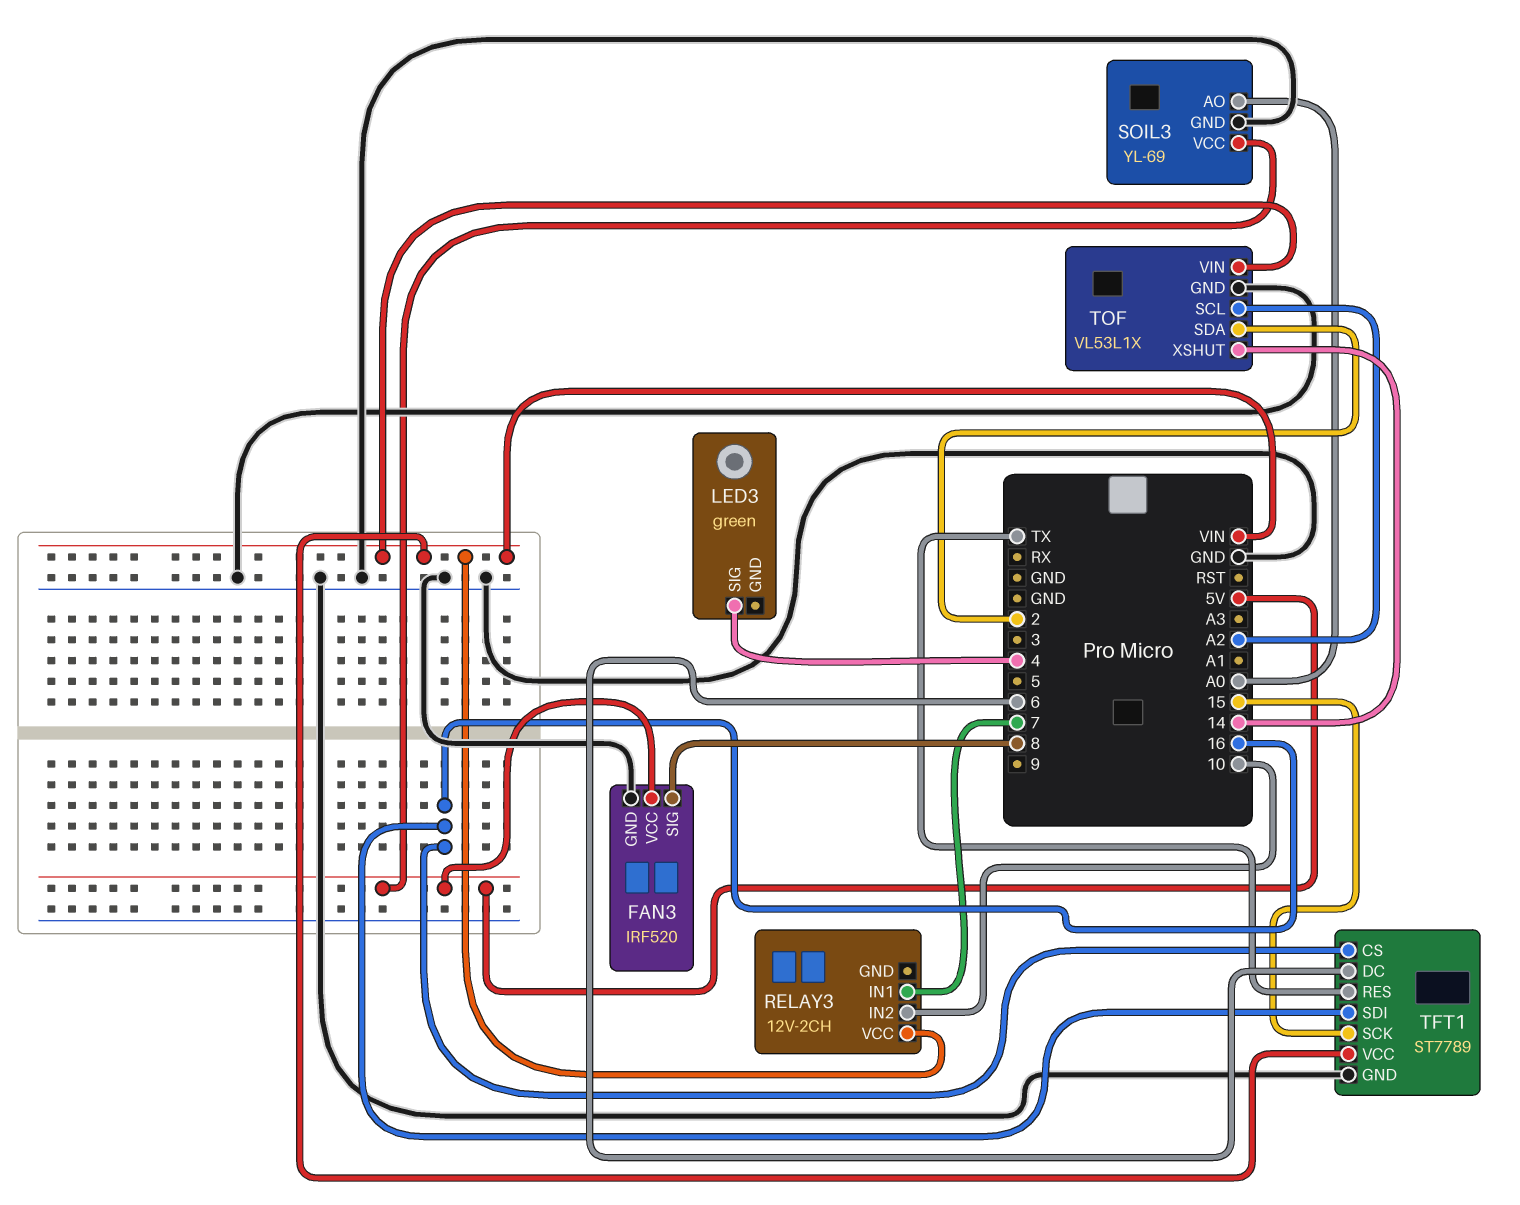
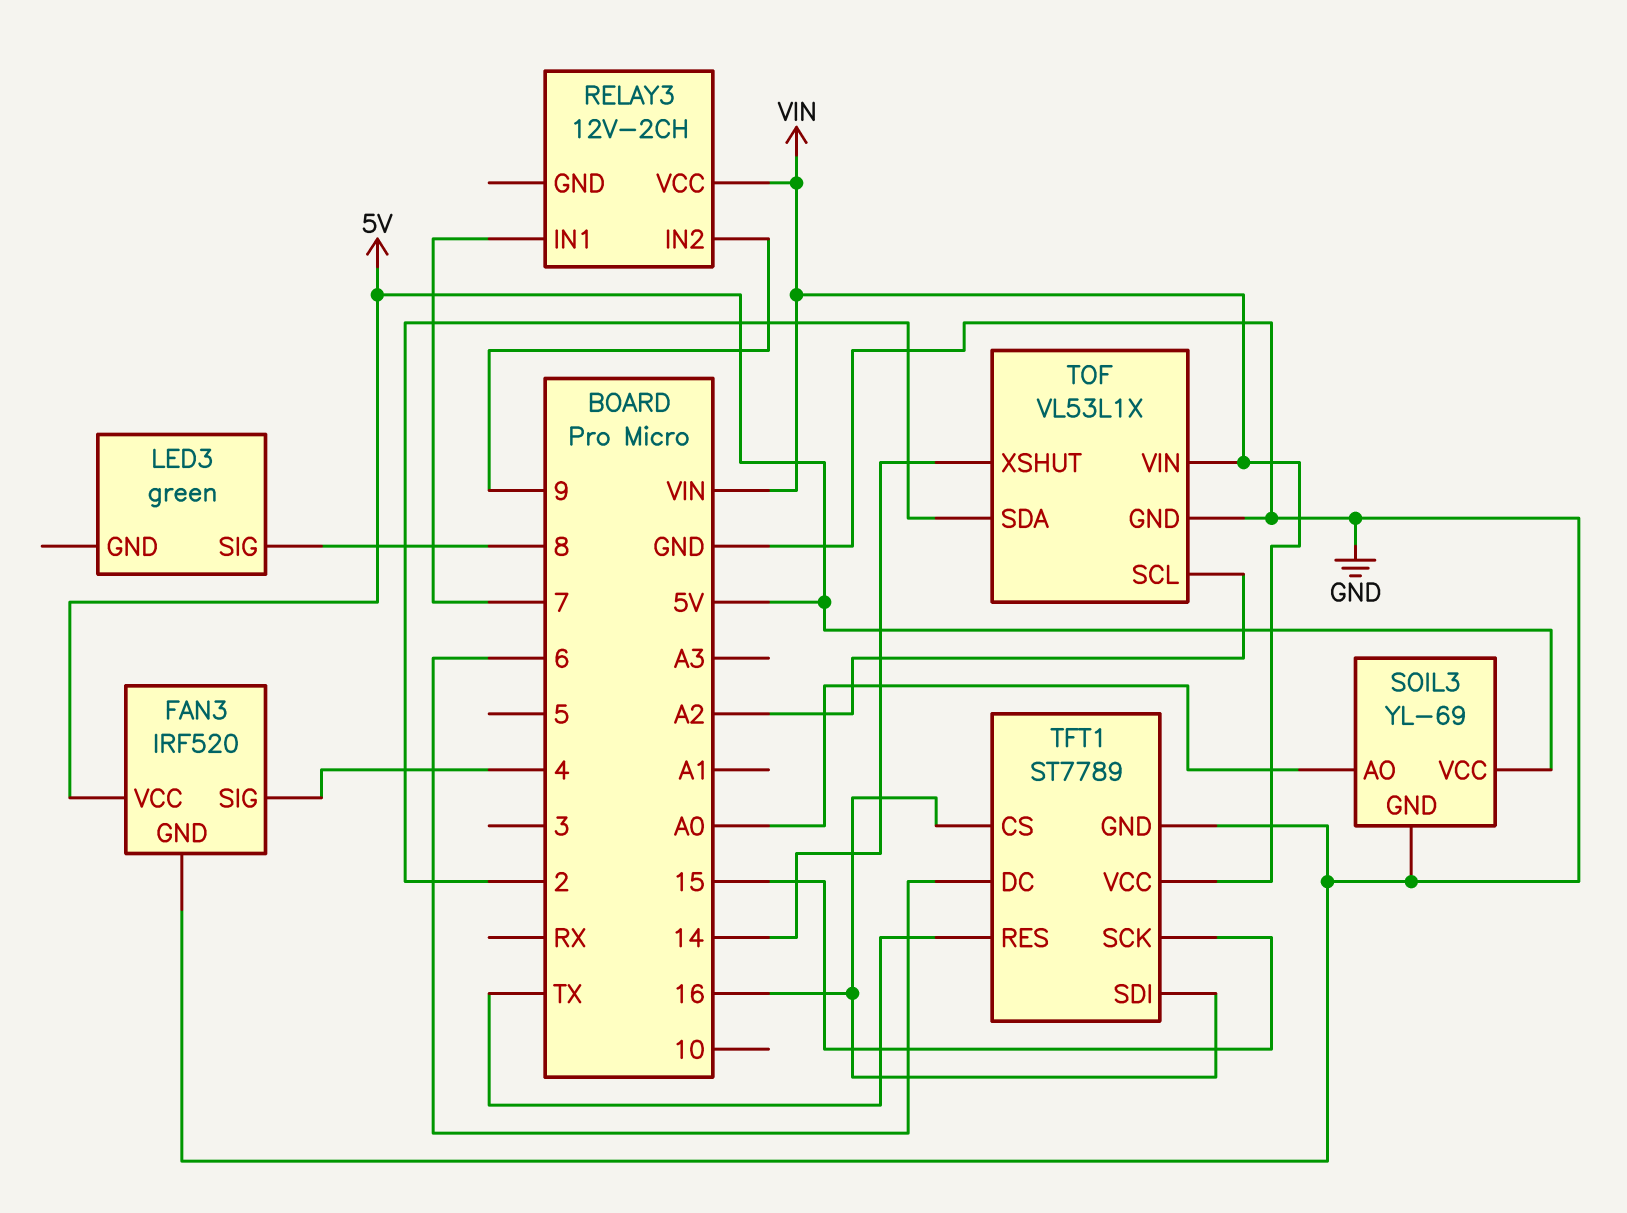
FAN3 pin SIG: 8 -> 4
LED3 pin SIG: 4 -> 8
RELAY3 pin IN2: 10 -> 9

